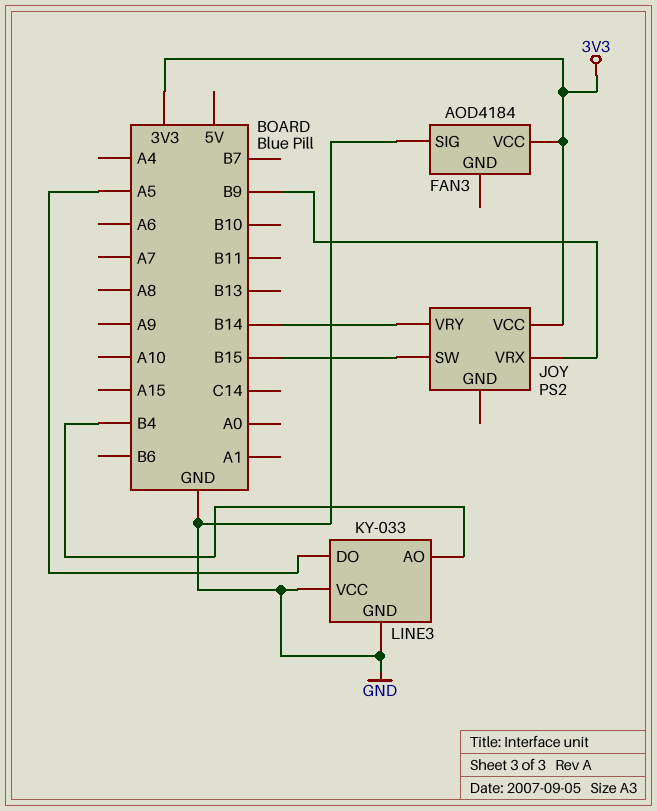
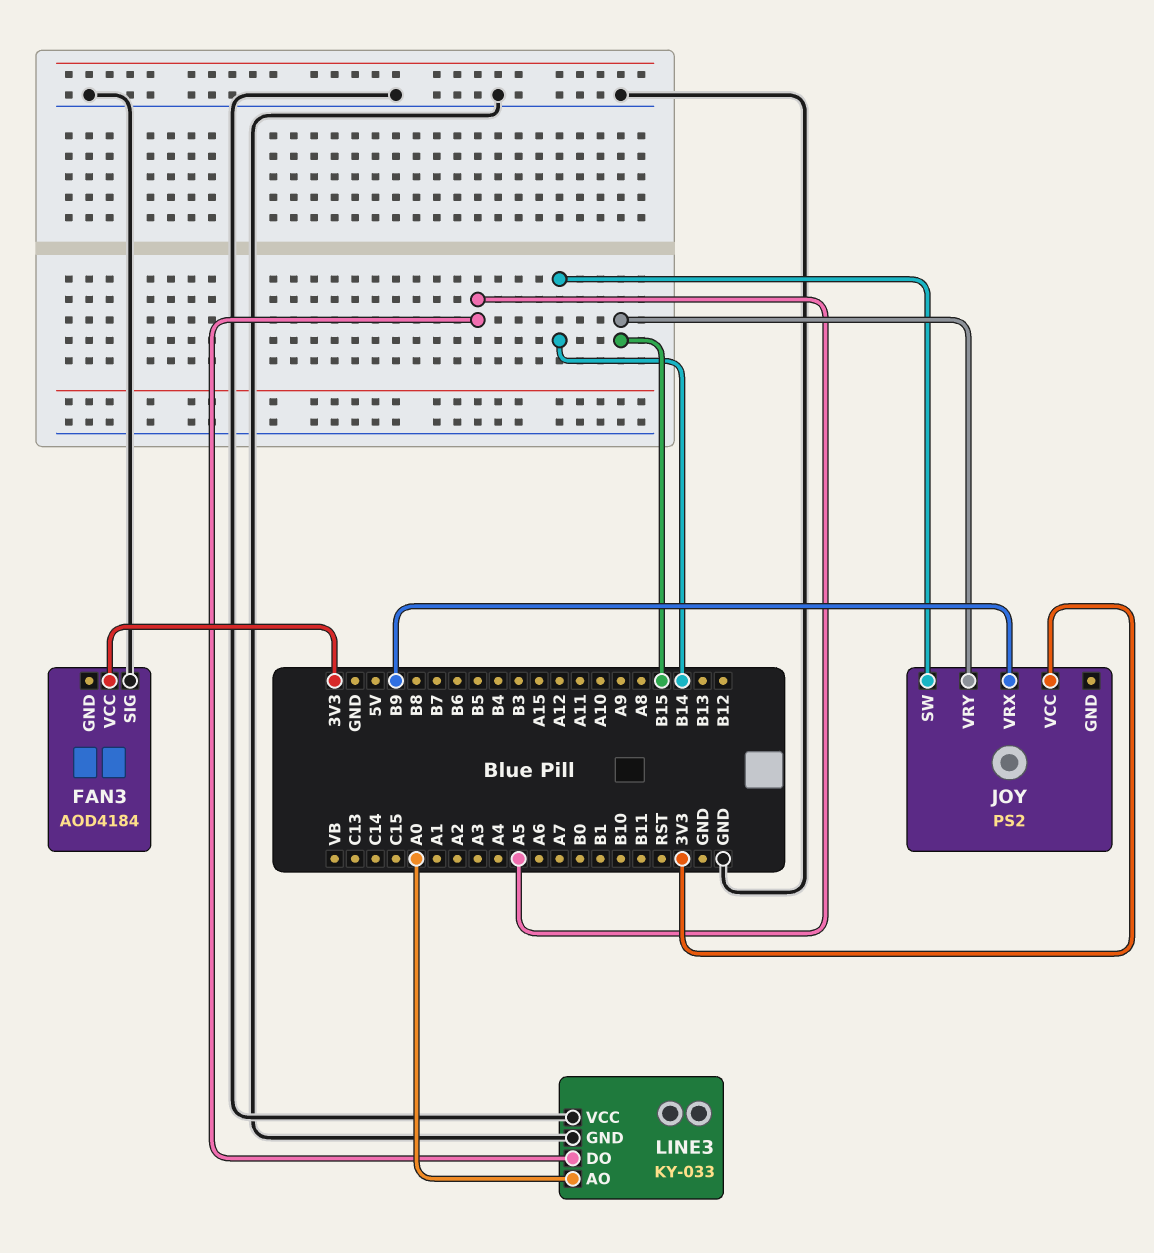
JOY pin SW: B15 -> B14
JOY pin VRY: B14 -> B15
LINE3 pin AO: B4 -> A0

